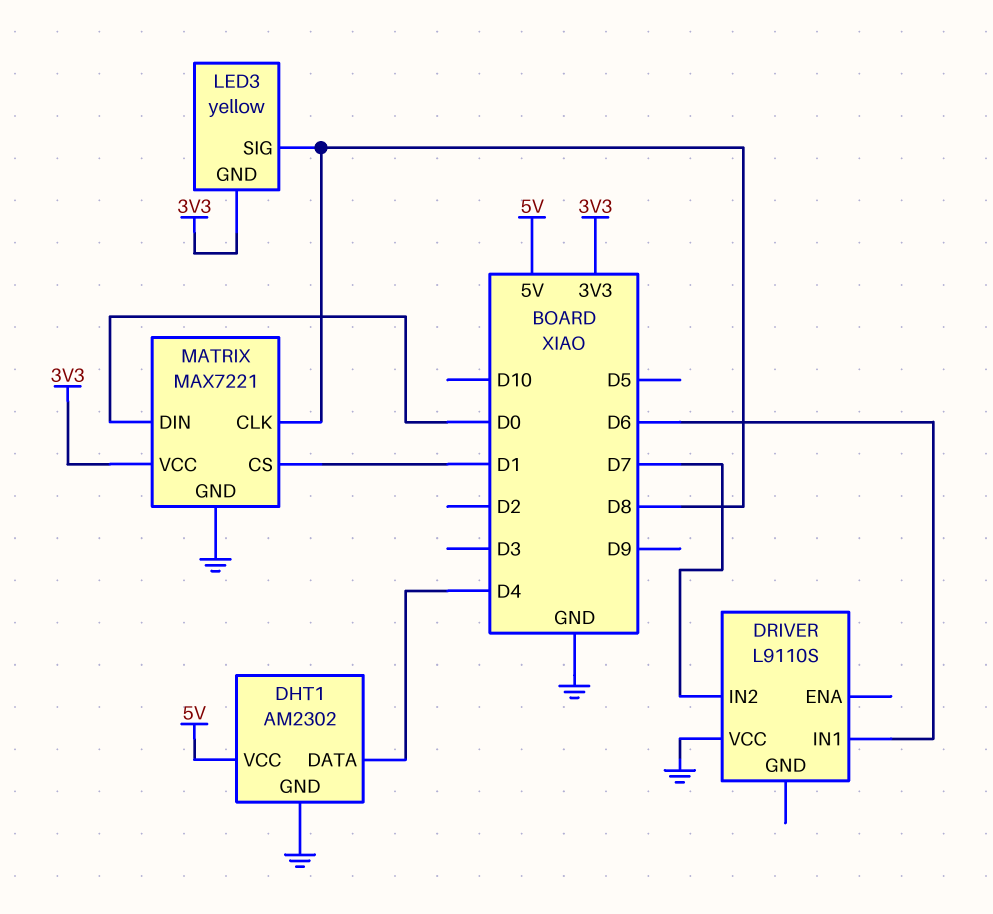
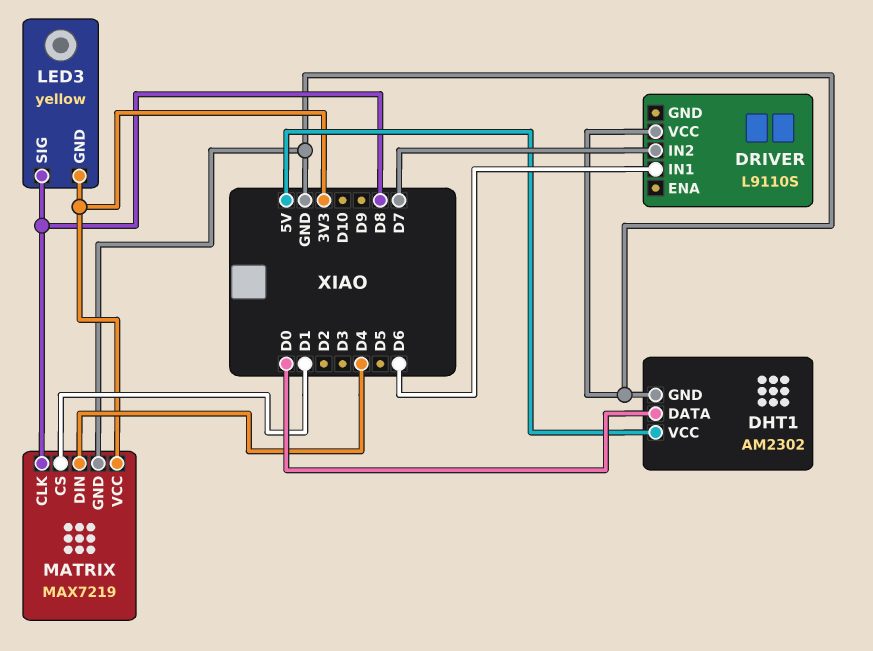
DHT1 pin DATA: D4 -> D0
MATRIX: MAX7221 -> MAX7219
MATRIX pin DIN: D0 -> D4

